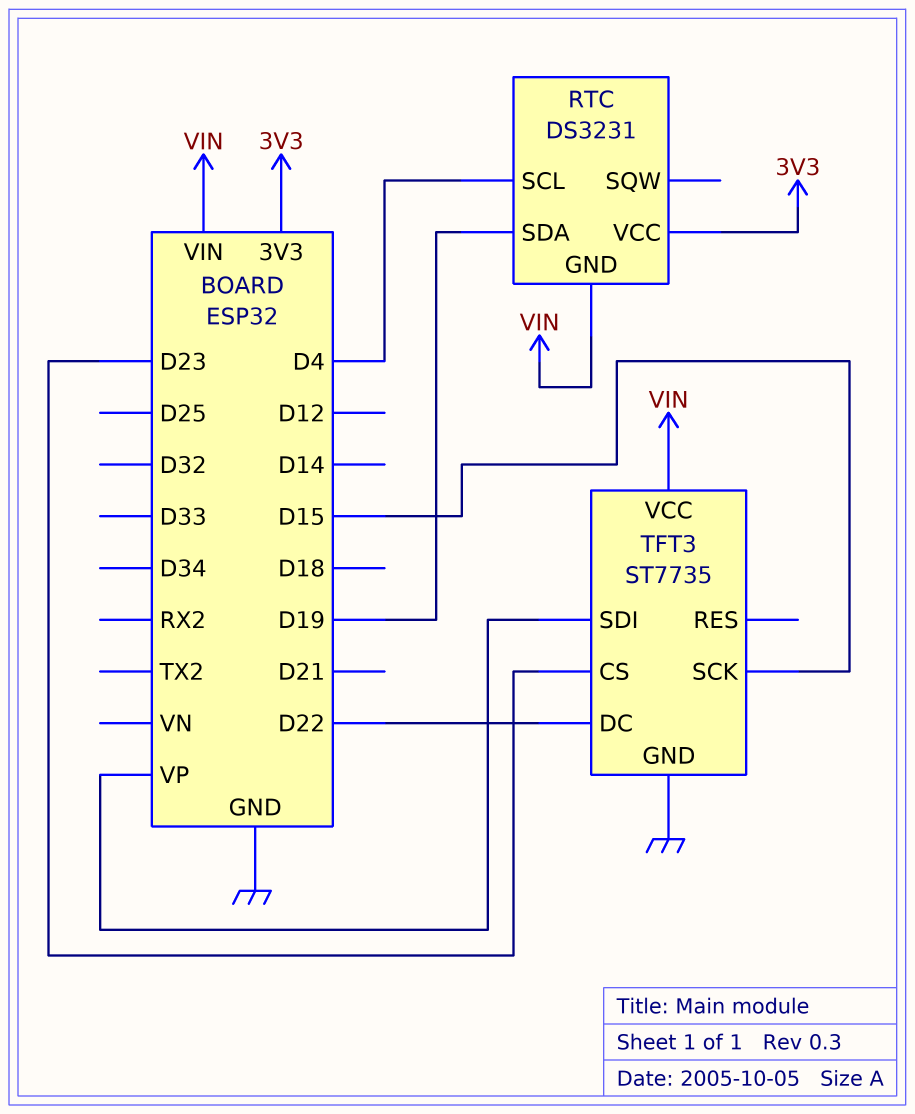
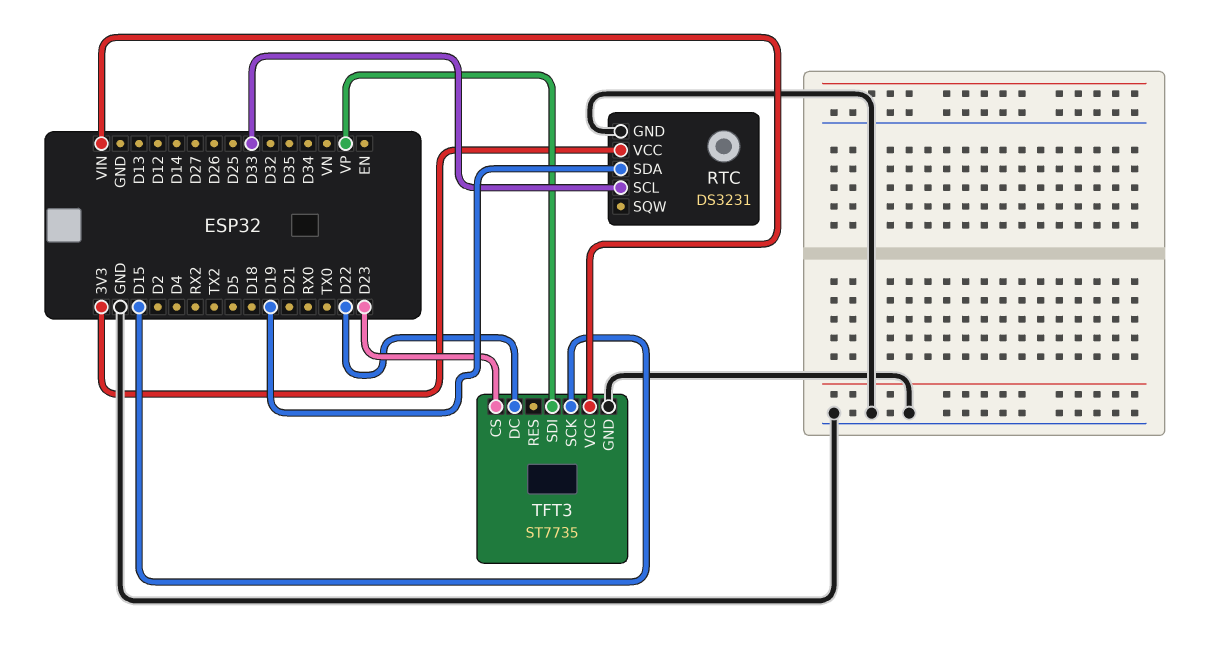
RTC pin GND: VIN -> GND
RTC pin SCL: D4 -> D33

